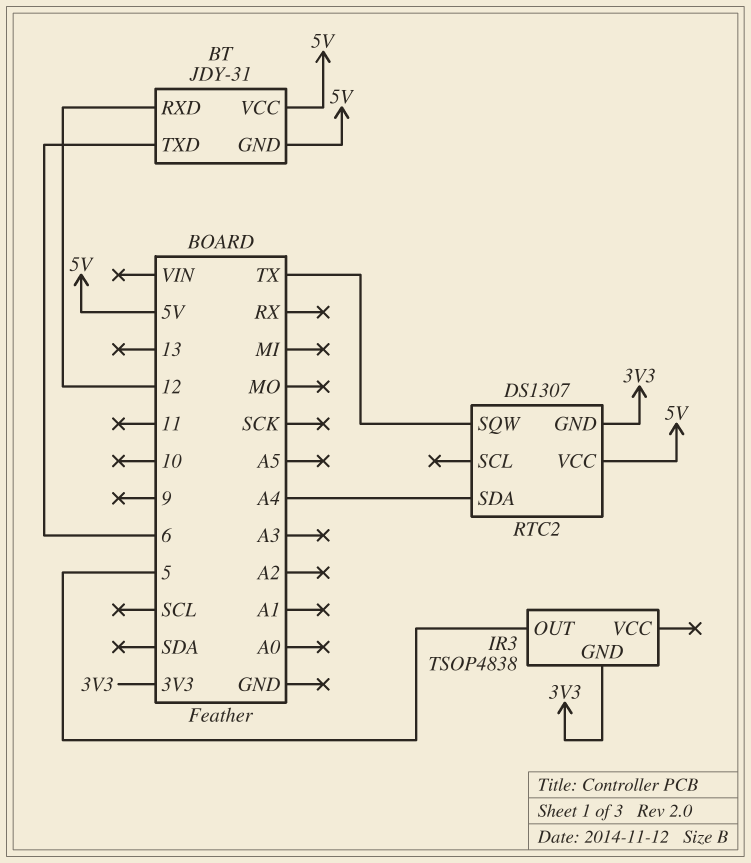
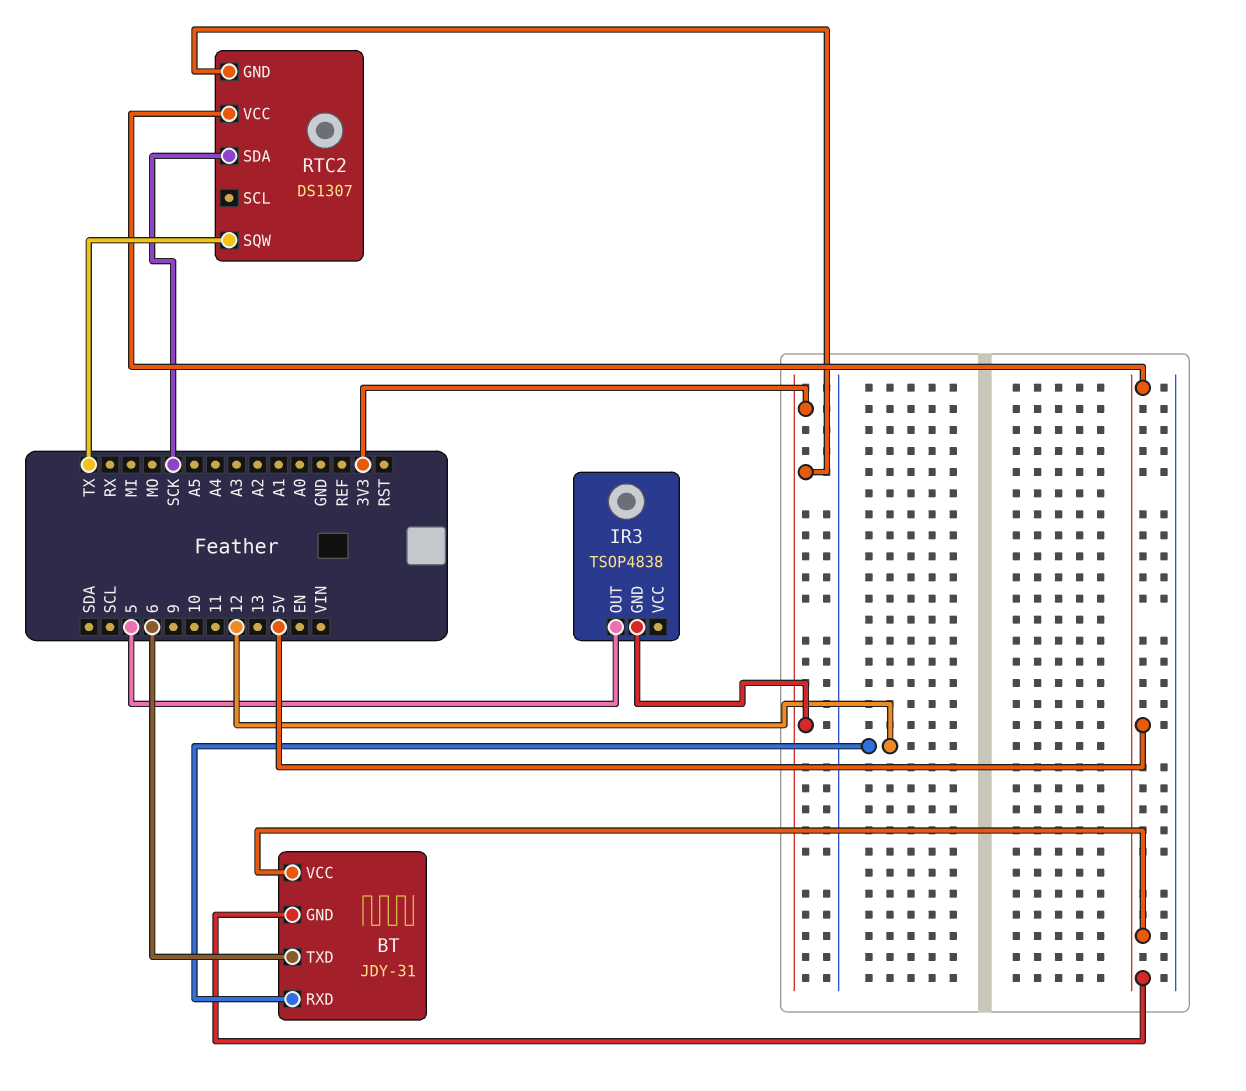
RTC2 pin SDA: A4 -> SCK

